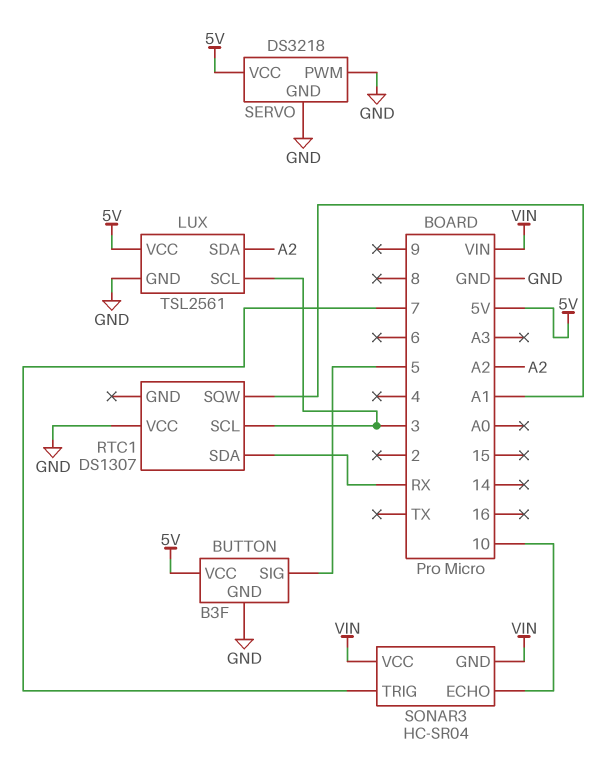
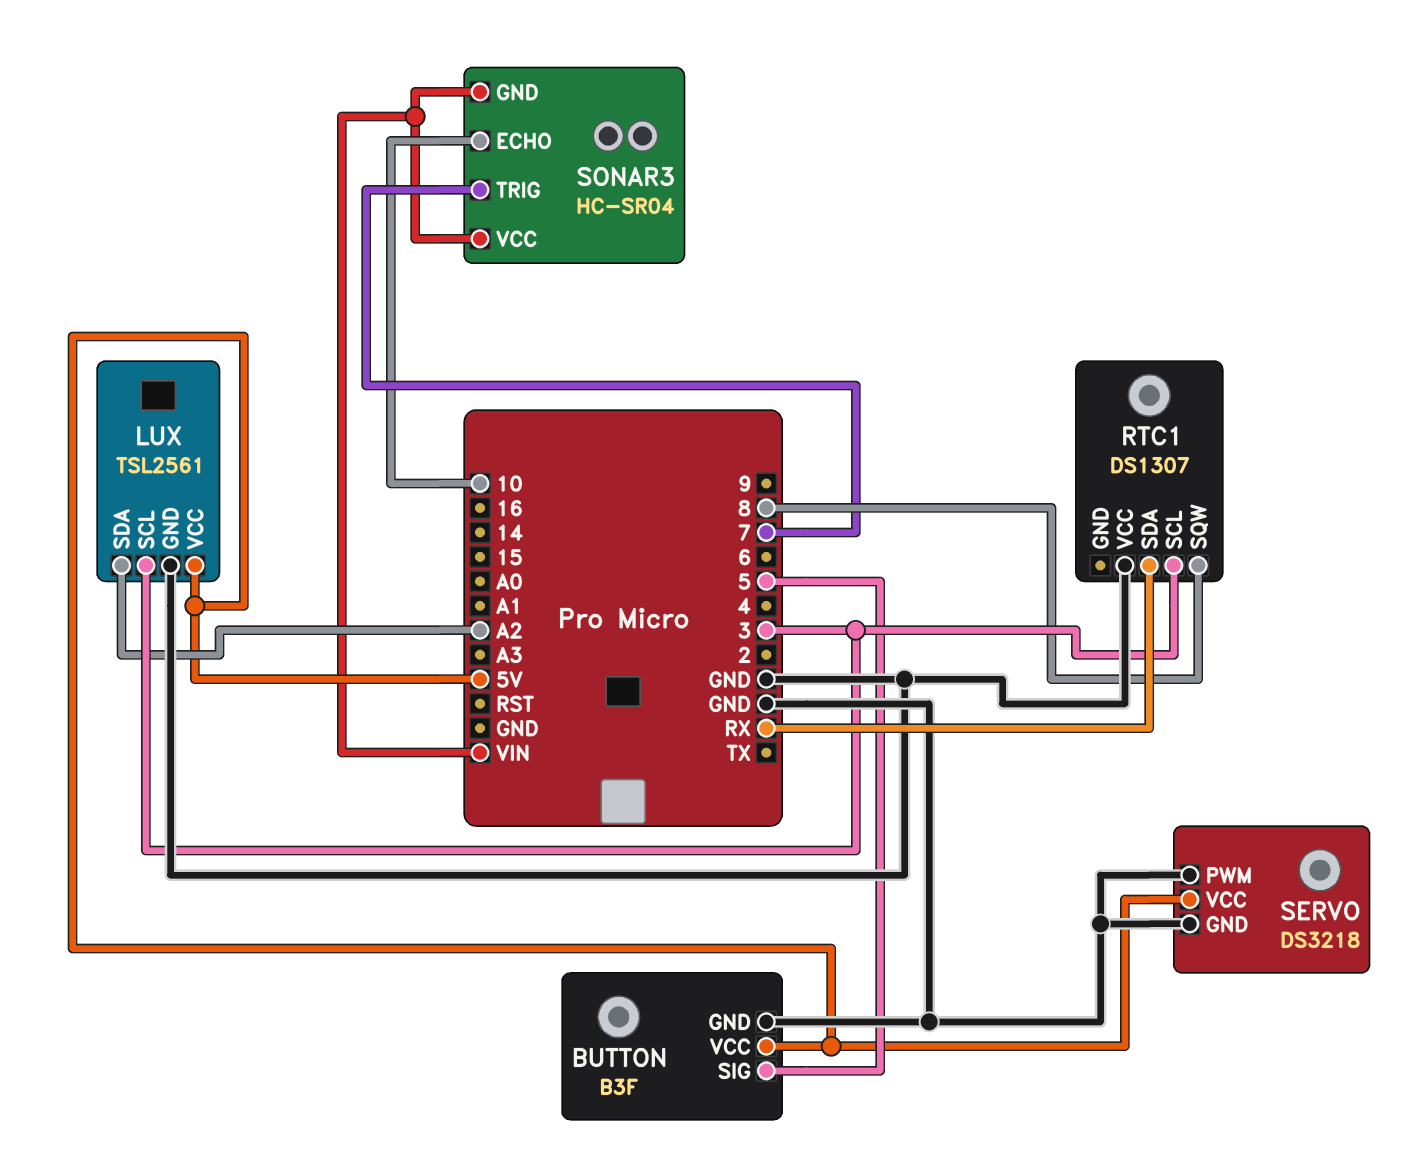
RTC1 pin SQW: A1 -> 8

